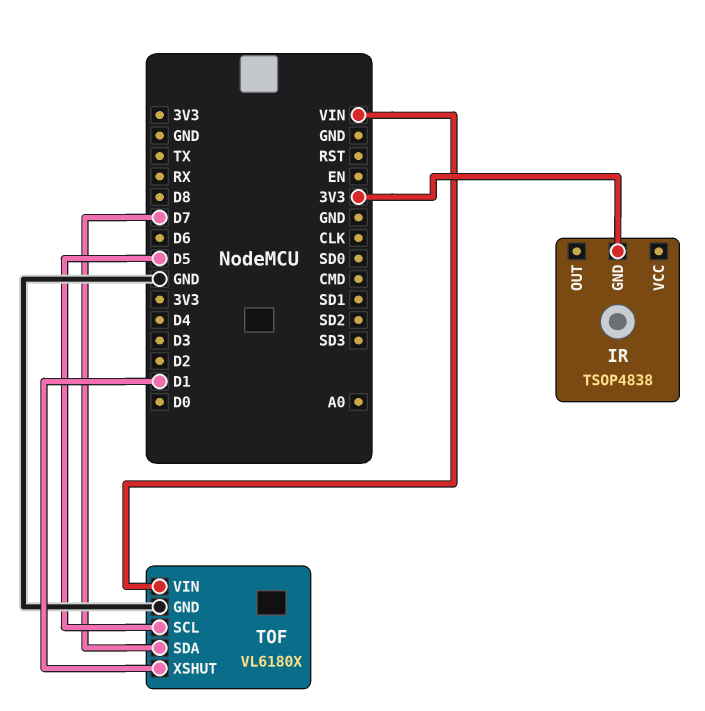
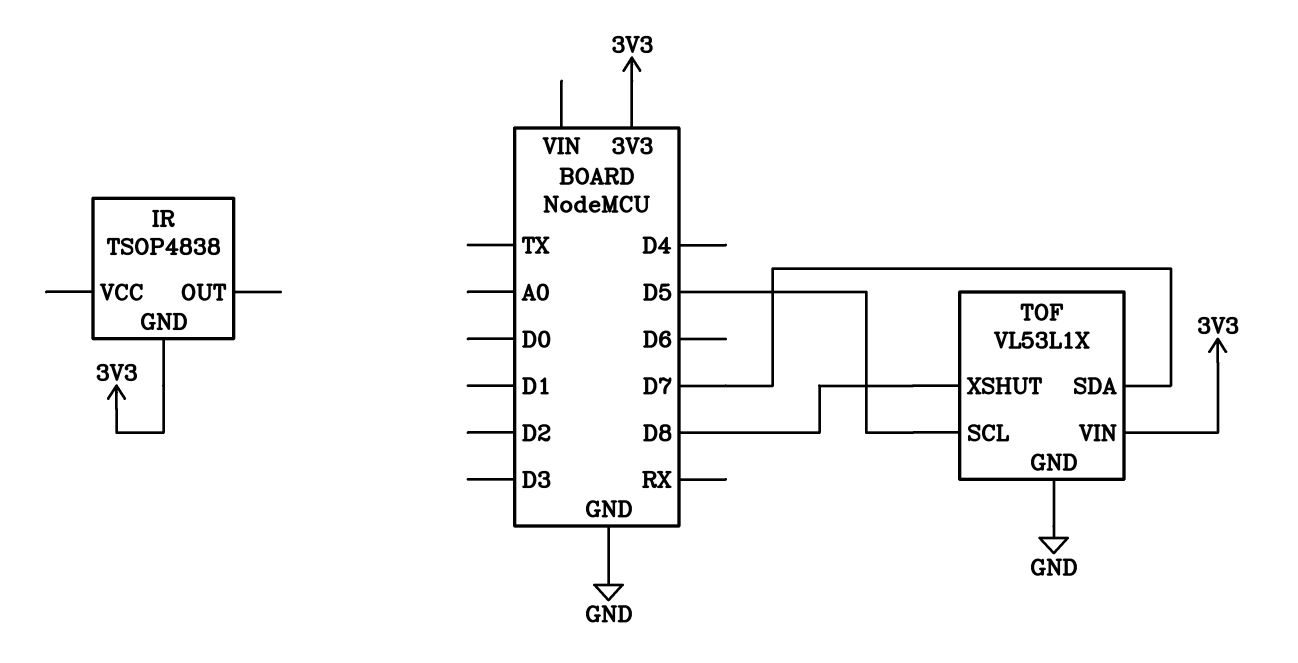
TOF: VL6180X -> VL53L1X
TOF pin VIN: VIN -> 3V3
TOF pin XSHUT: D1 -> D8

